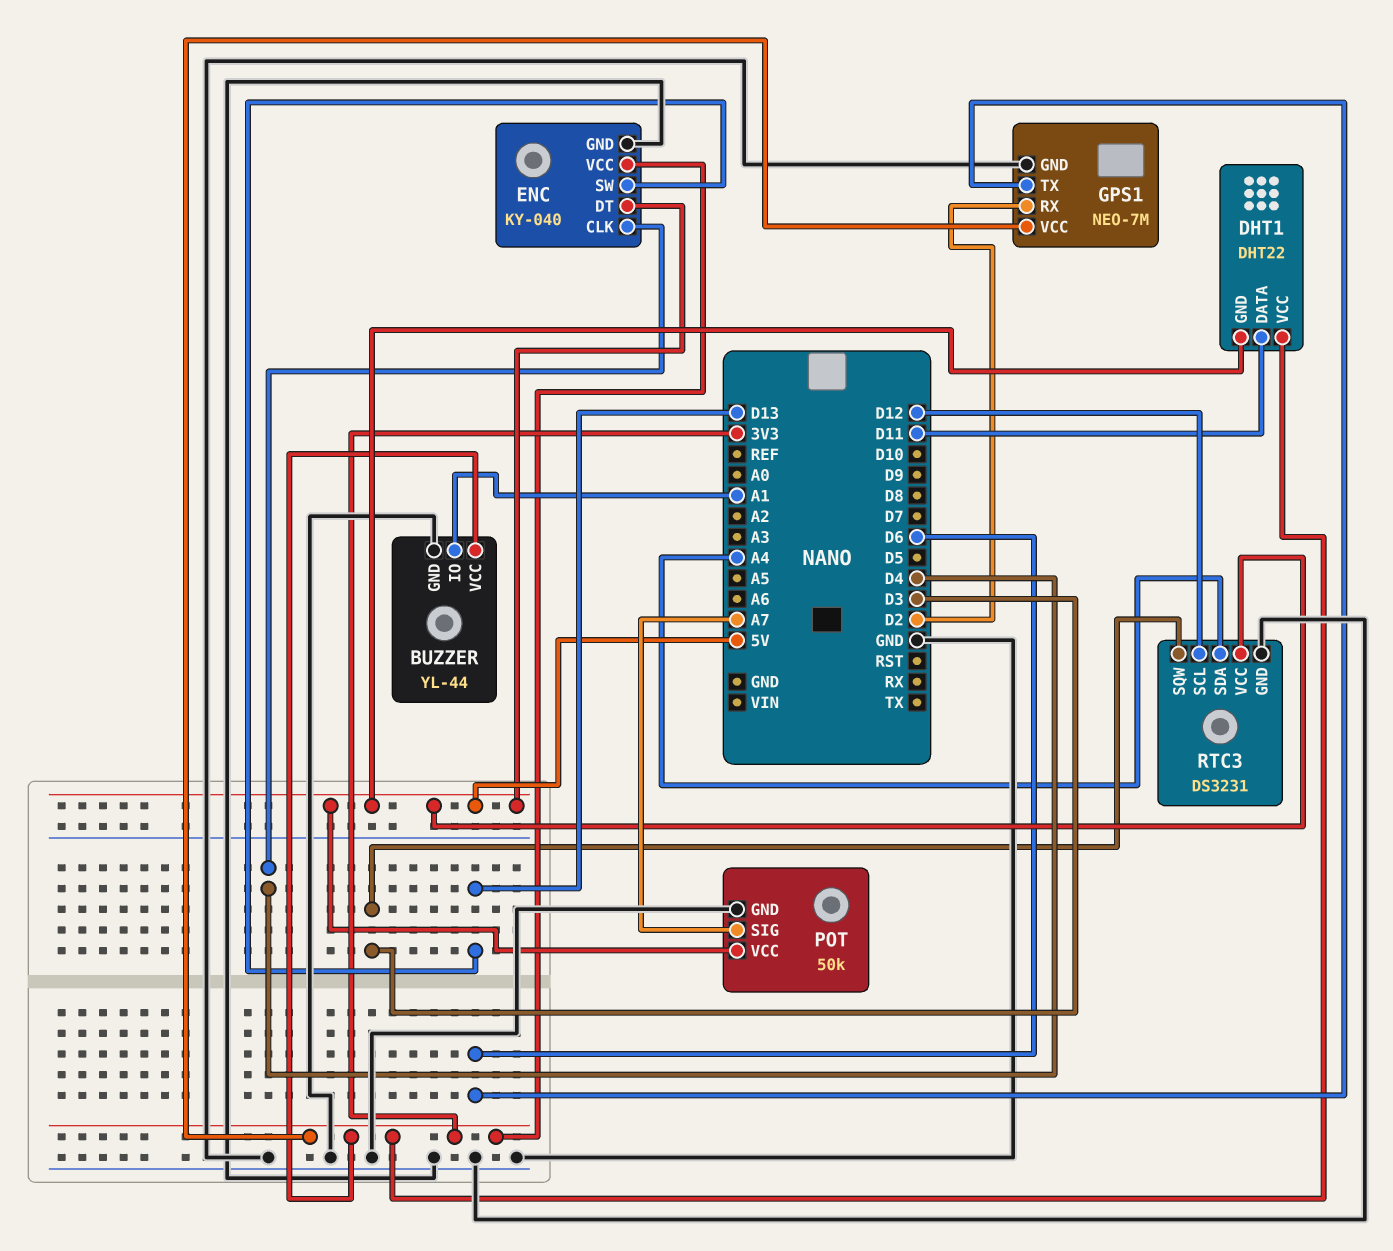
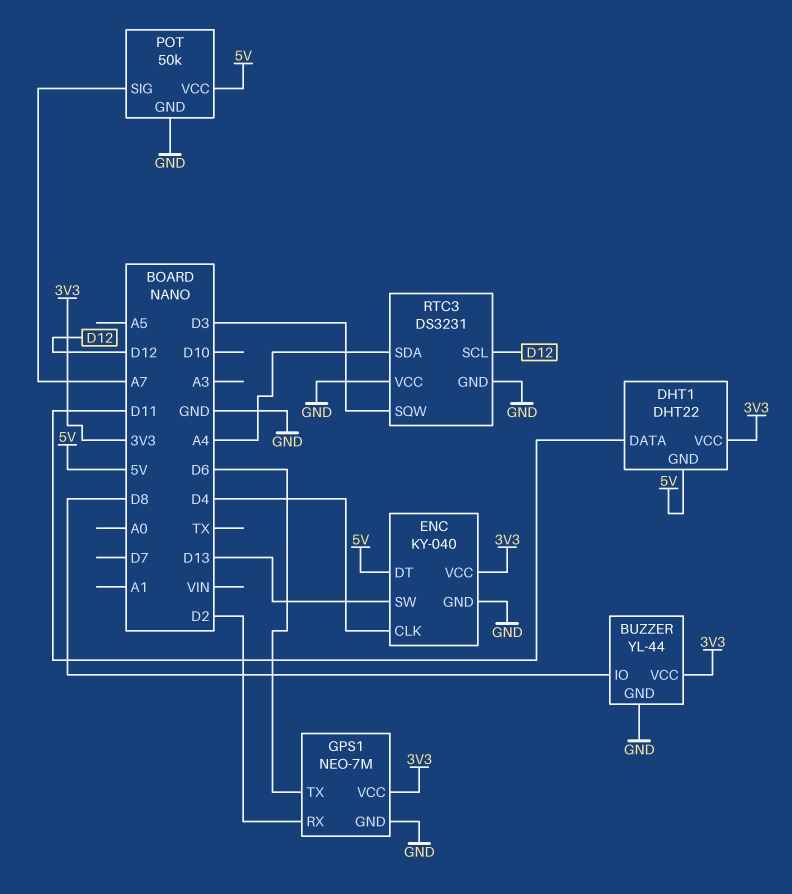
BUZZER pin IO: A1 -> D8
RTC3 pin VCC: 5V -> GND

